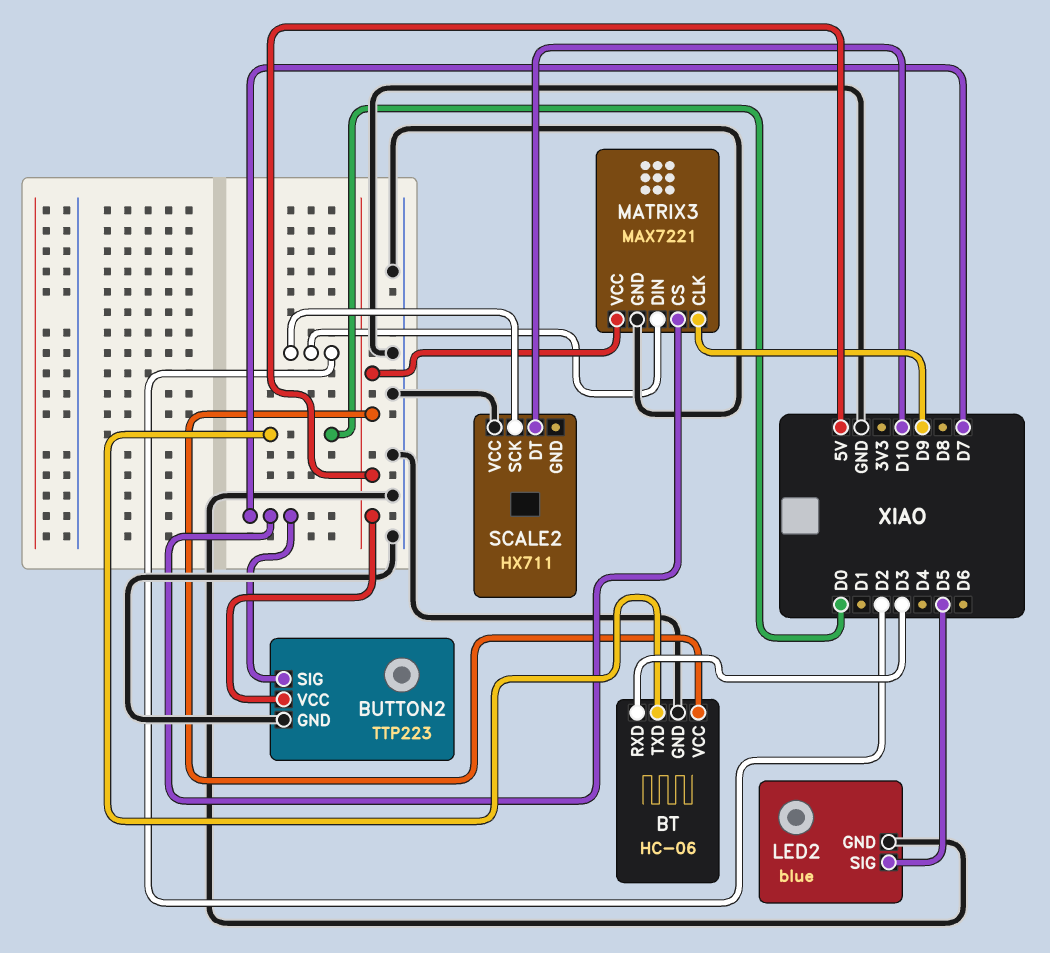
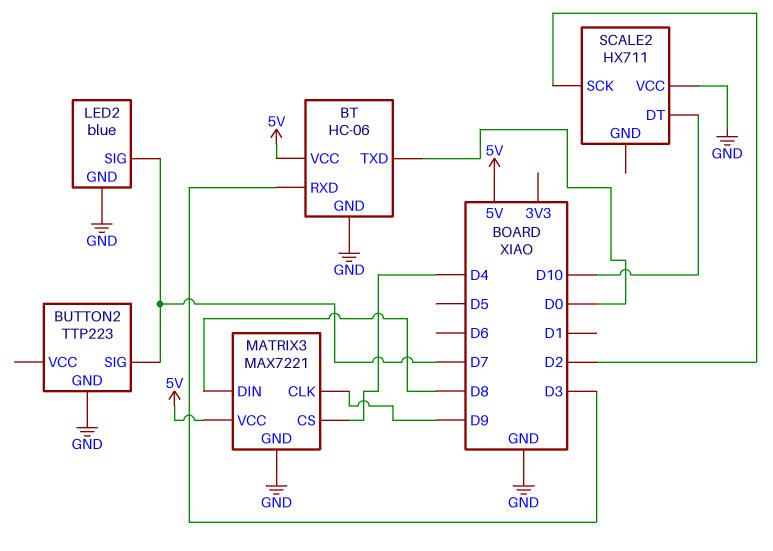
BUTTON2 pin VCC: 5V -> none
LED2 pin SIG: D5 -> D7
MATRIX3 pin CS: D7 -> D4
MATRIX3 pin DIN: D2 -> D8

